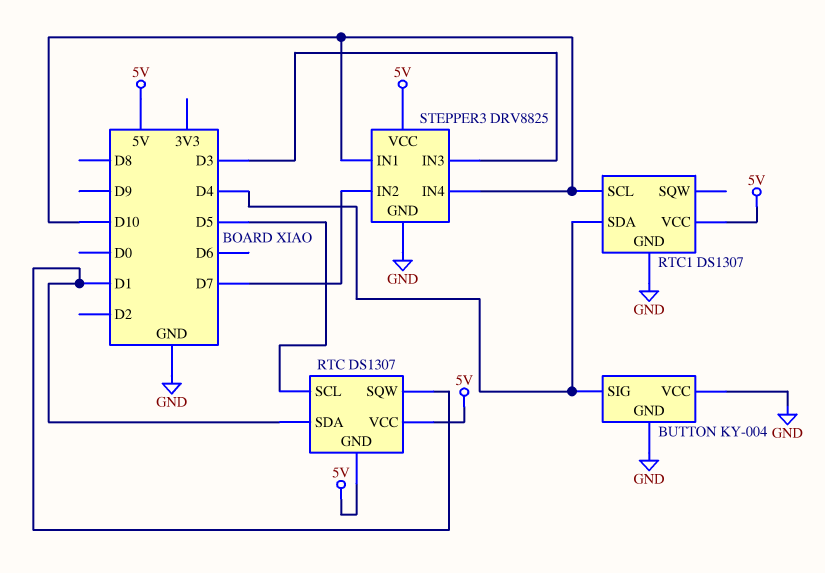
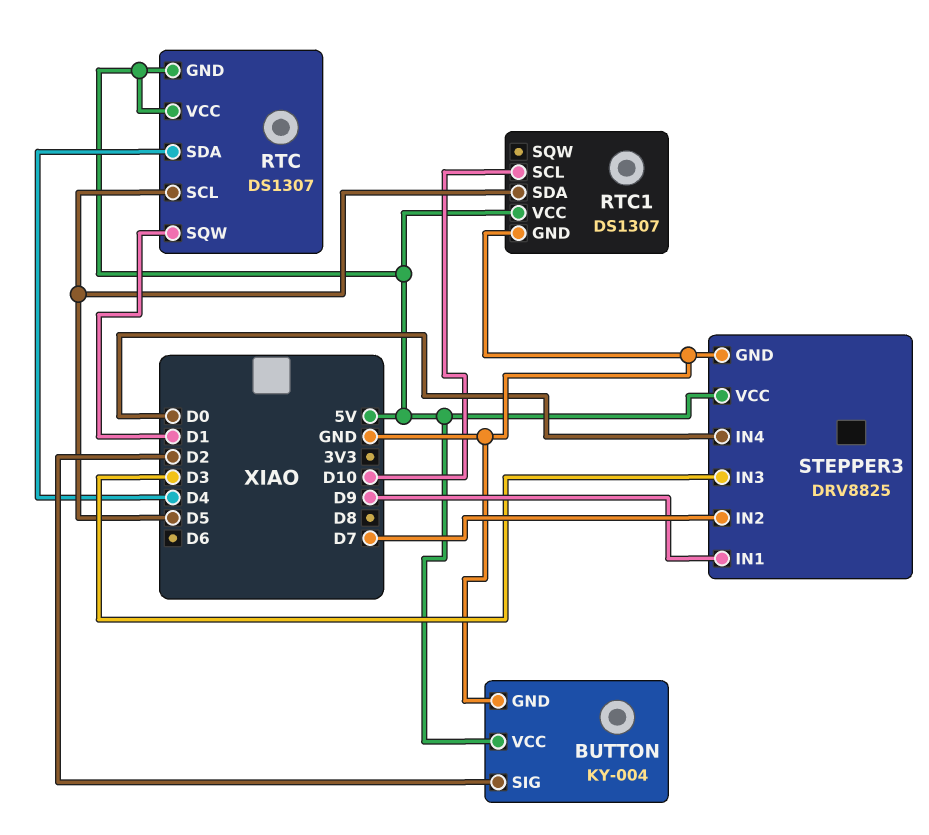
BUTTON pin SIG: D4 -> D2
BUTTON pin VCC: GND -> 5V
RTC pin SDA: D1 -> D4
RTC1 pin SDA: D4 -> D5
STEPPER3 pin IN1: D10 -> D9
STEPPER3 pin IN4: D10 -> D0

